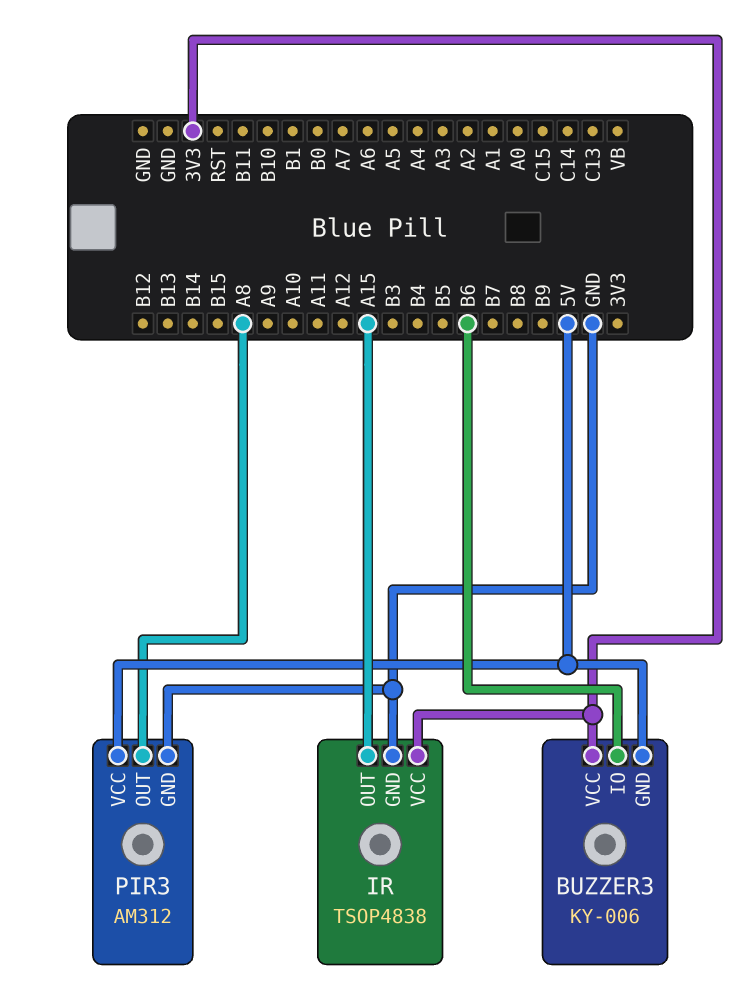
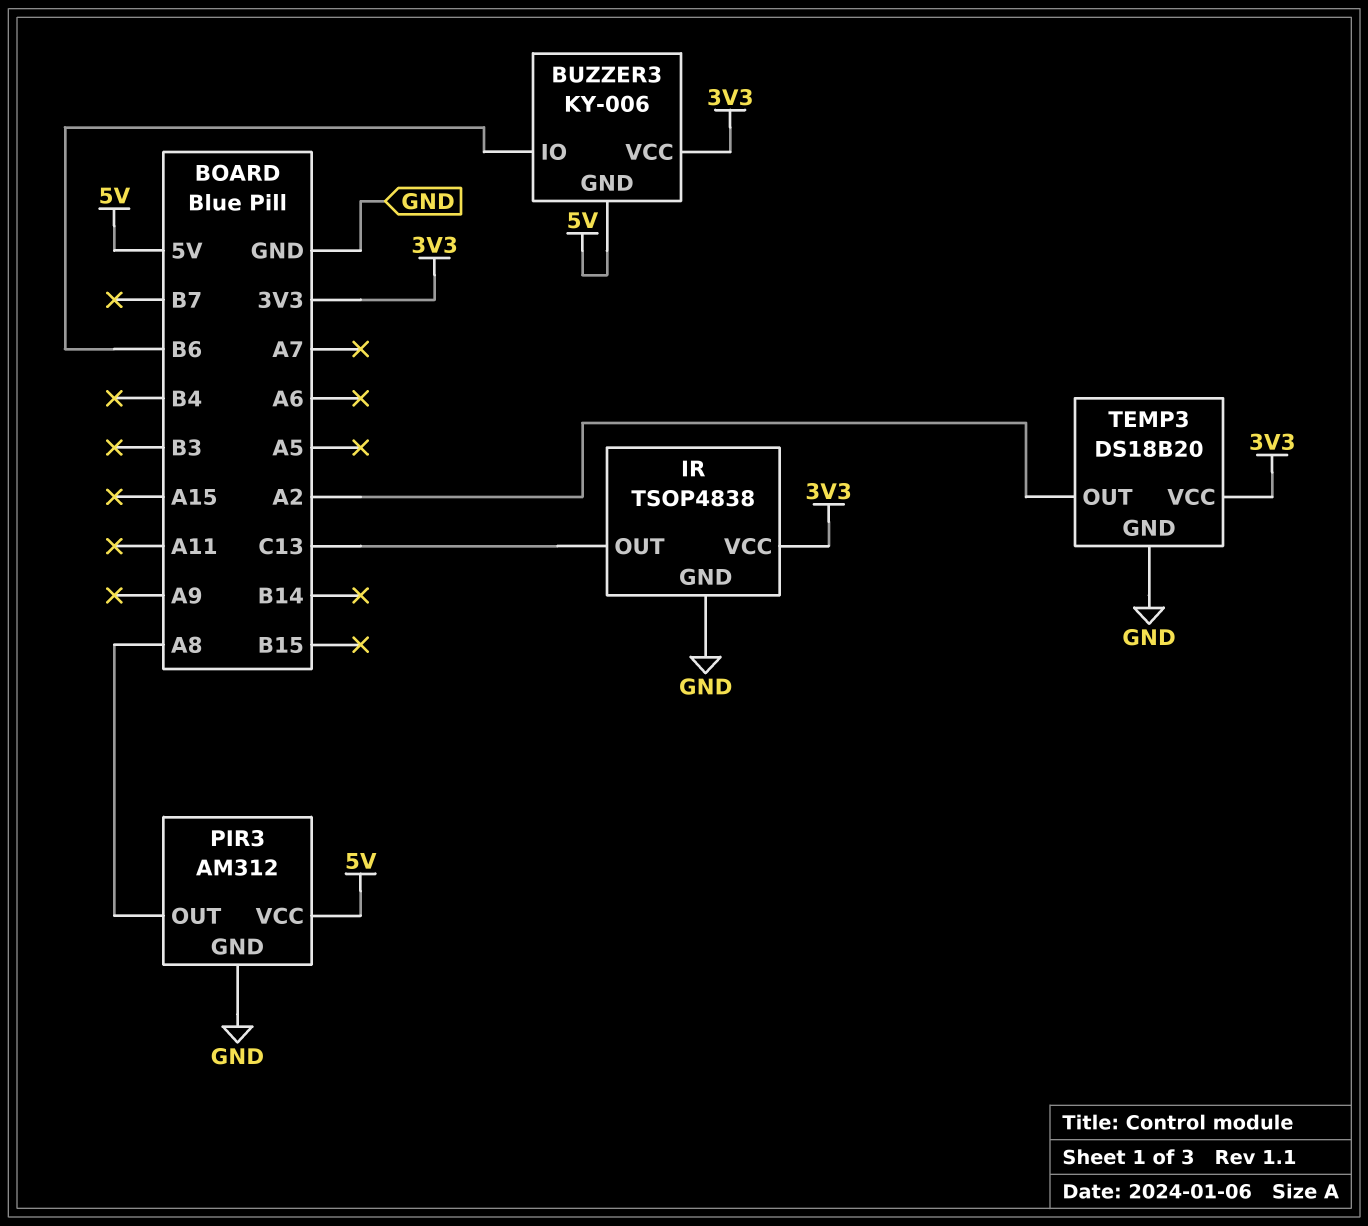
IR pin OUT: A15 -> C13
TEMP3: none -> DS18B20
TEMP3 pin GND: none -> GND
TEMP3 pin OUT: none -> A2
TEMP3 pin VCC: none -> 3V3

